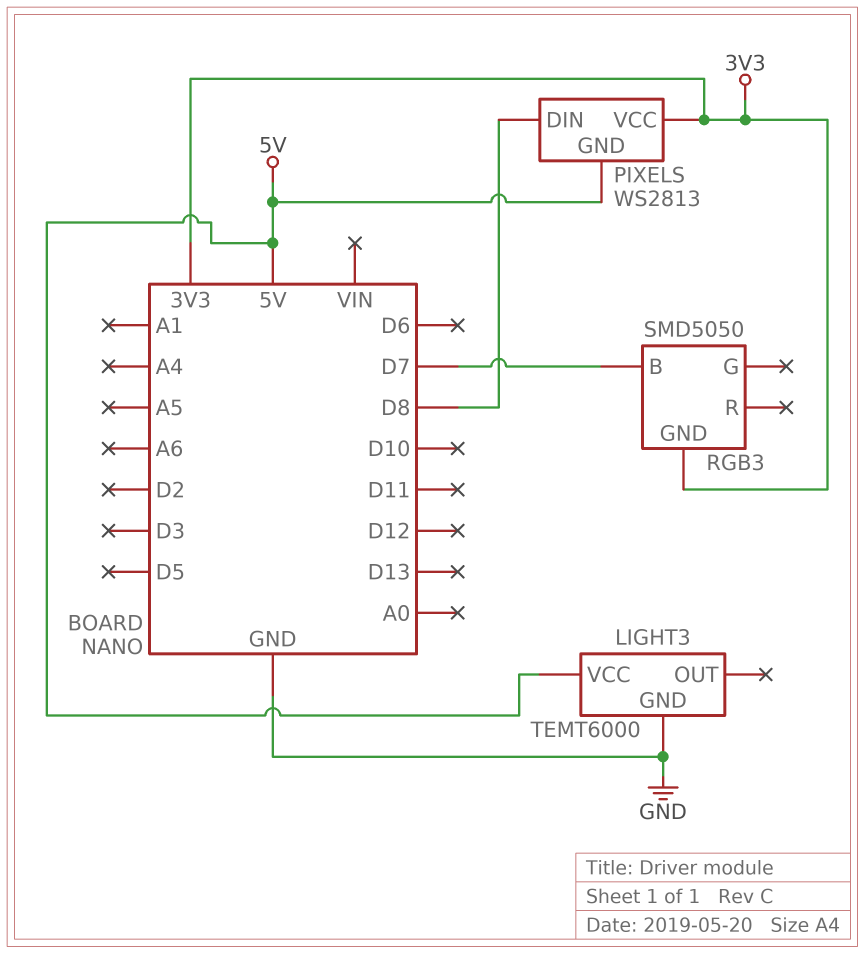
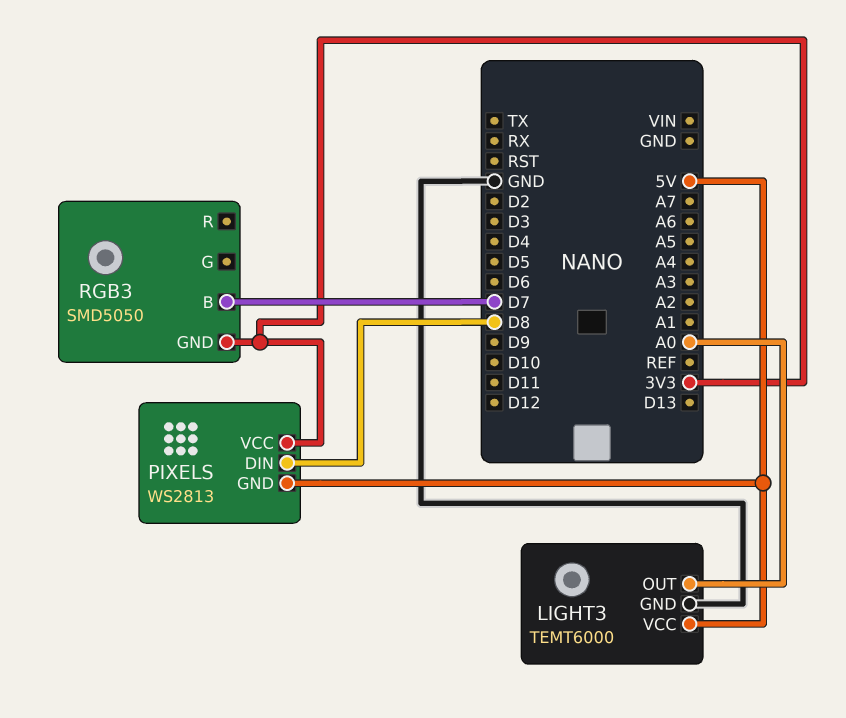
LIGHT3 pin OUT: none -> A0

